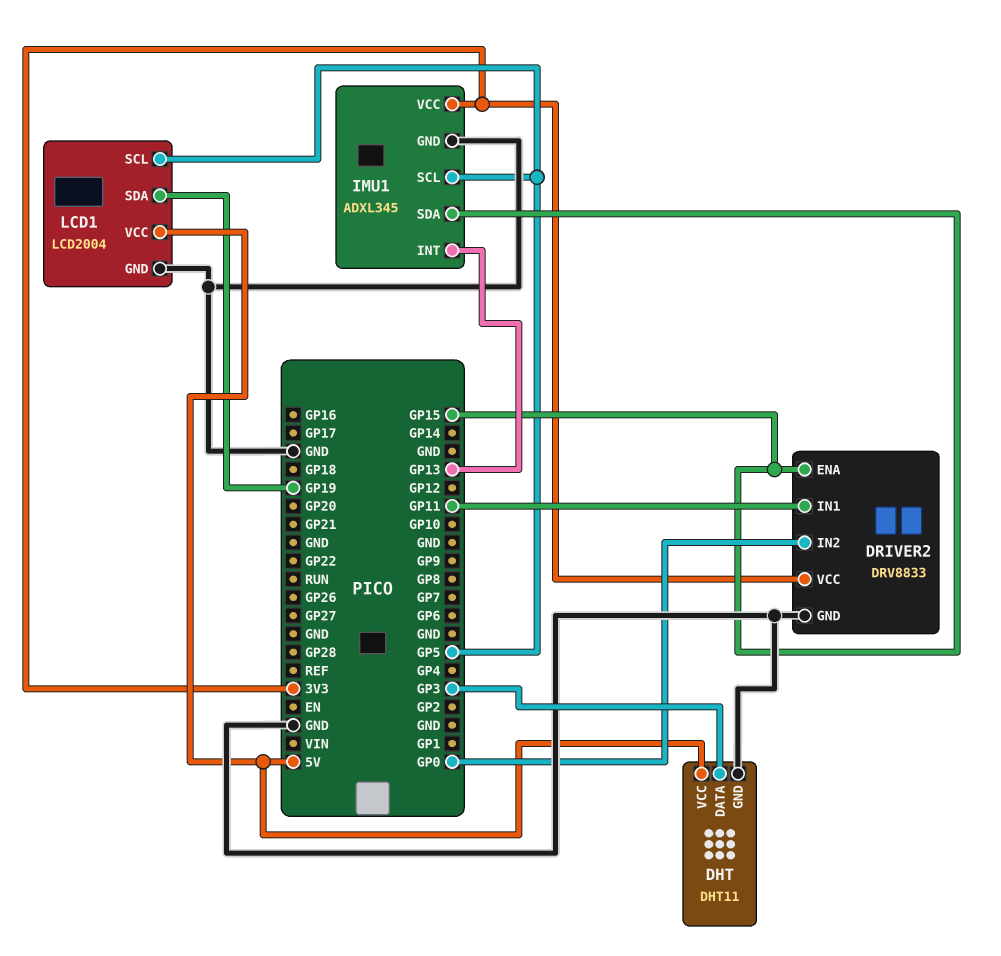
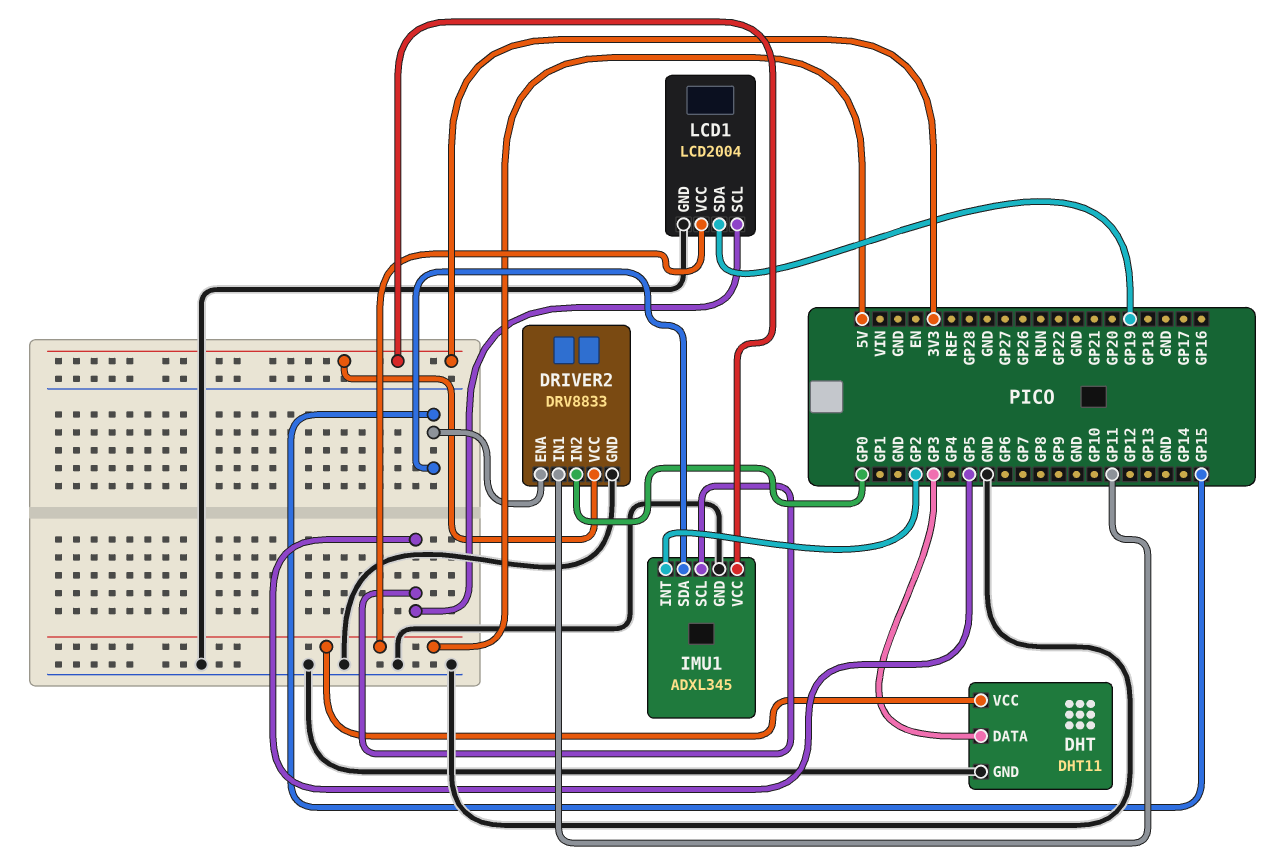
IMU1 pin INT: GP13 -> GP2

